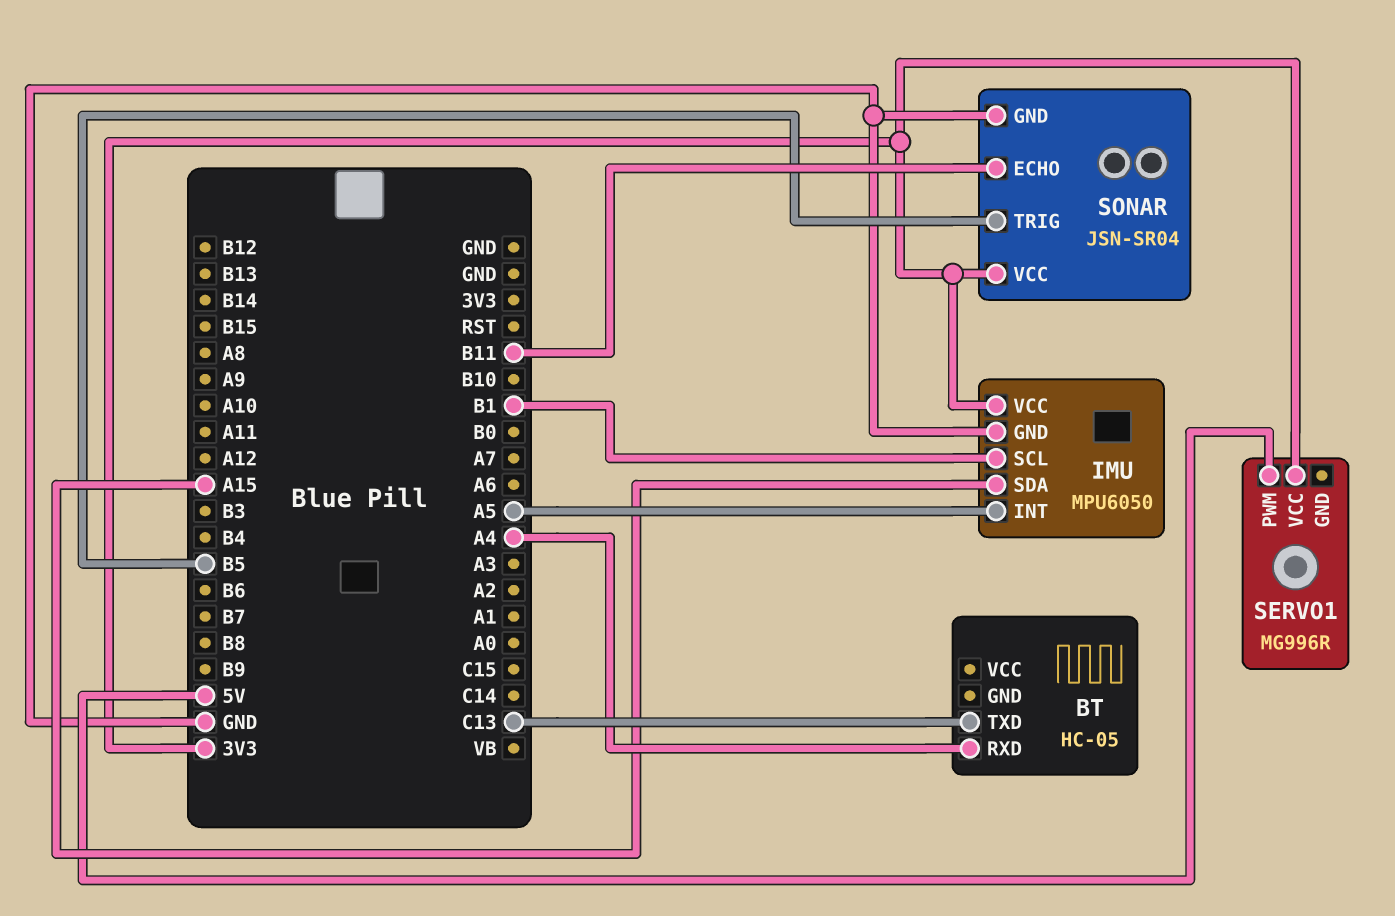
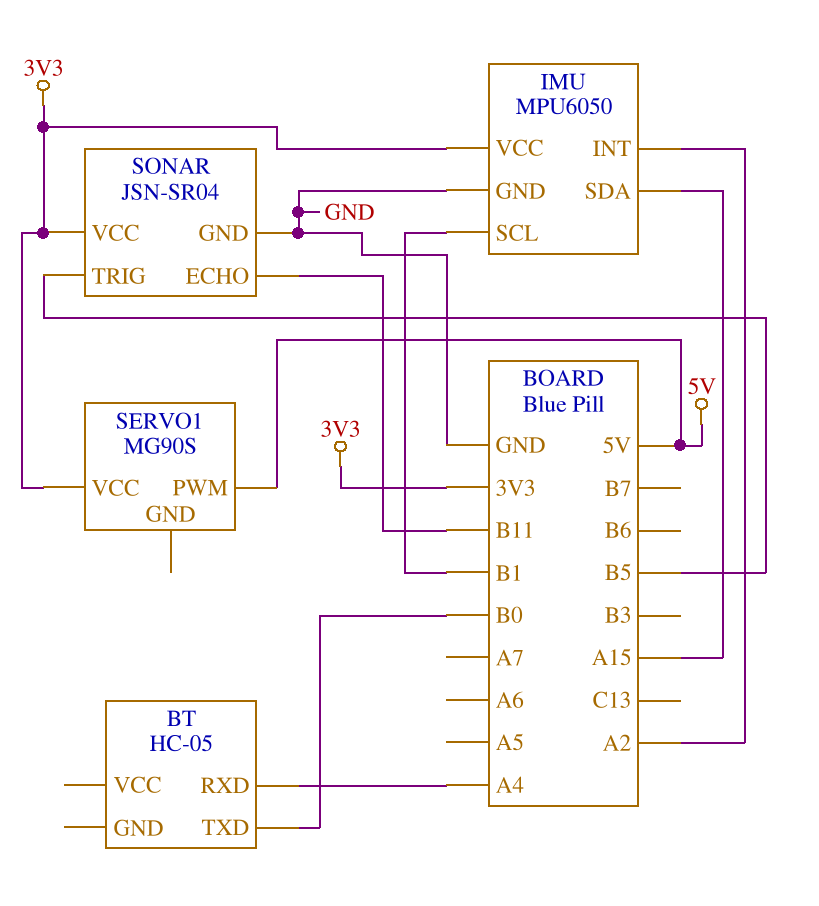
BT pin TXD: C13 -> B0
IMU pin INT: A5 -> A2
SERVO1: MG996R -> MG90S

